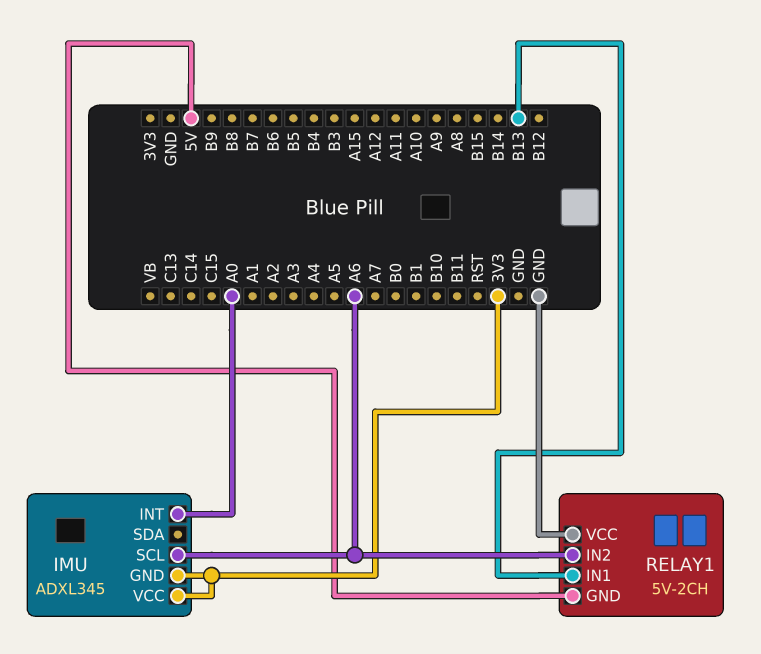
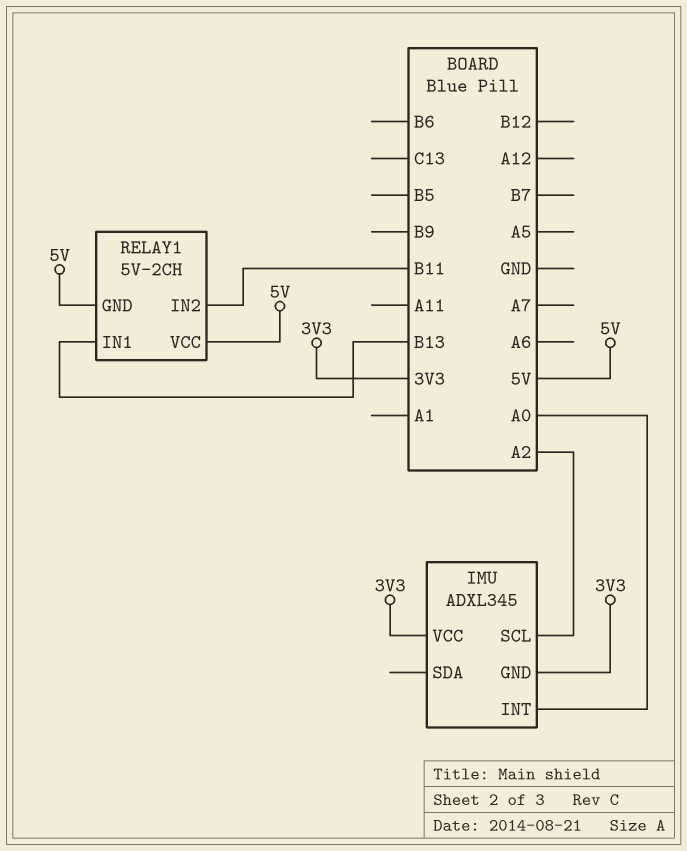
IMU pin SCL: A6 -> A2
RELAY1 pin IN2: A6 -> B11
RELAY1 pin VCC: GND -> 5V

